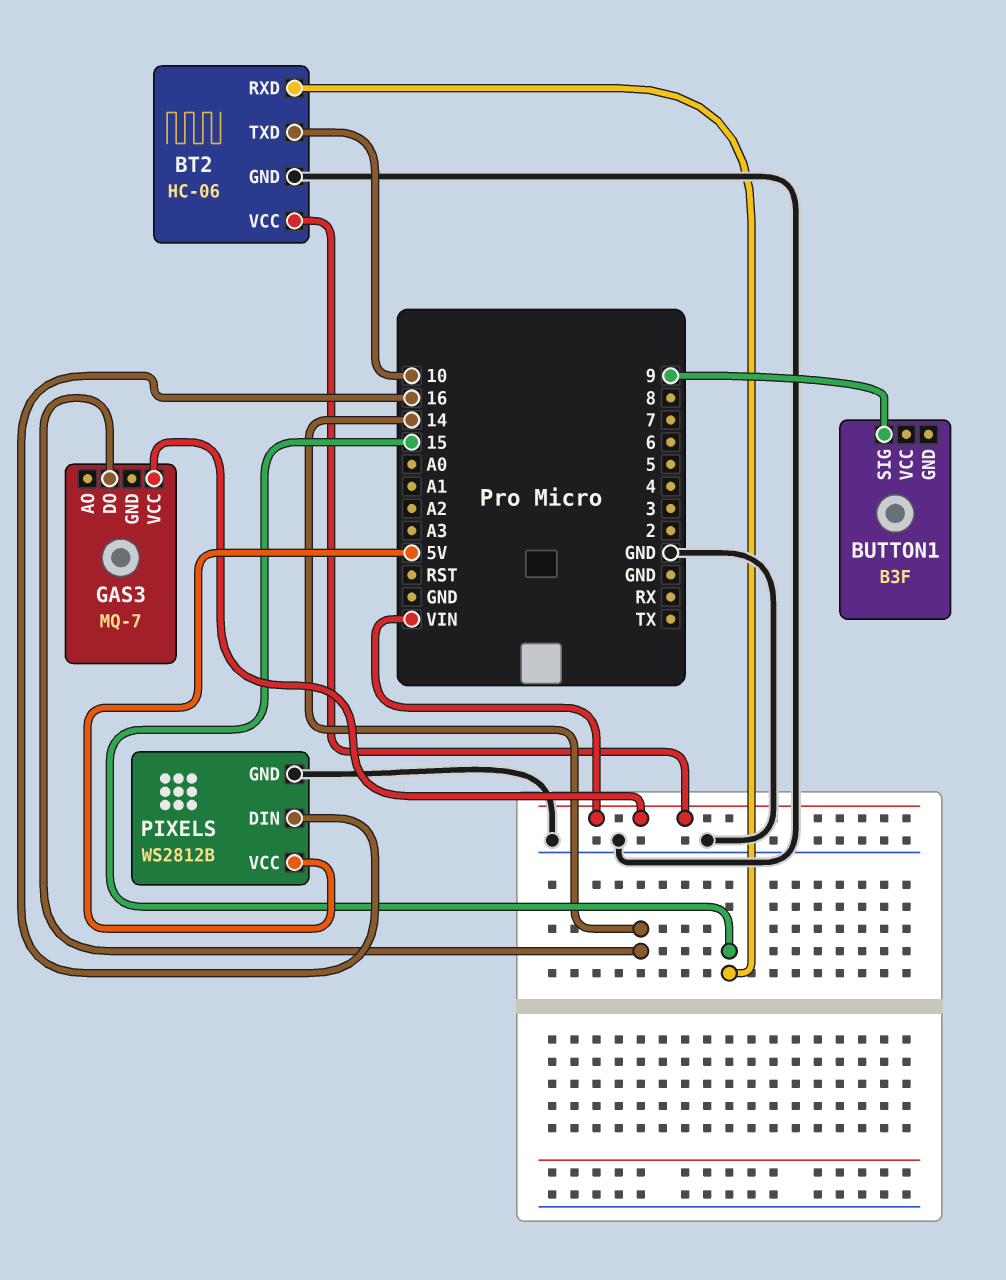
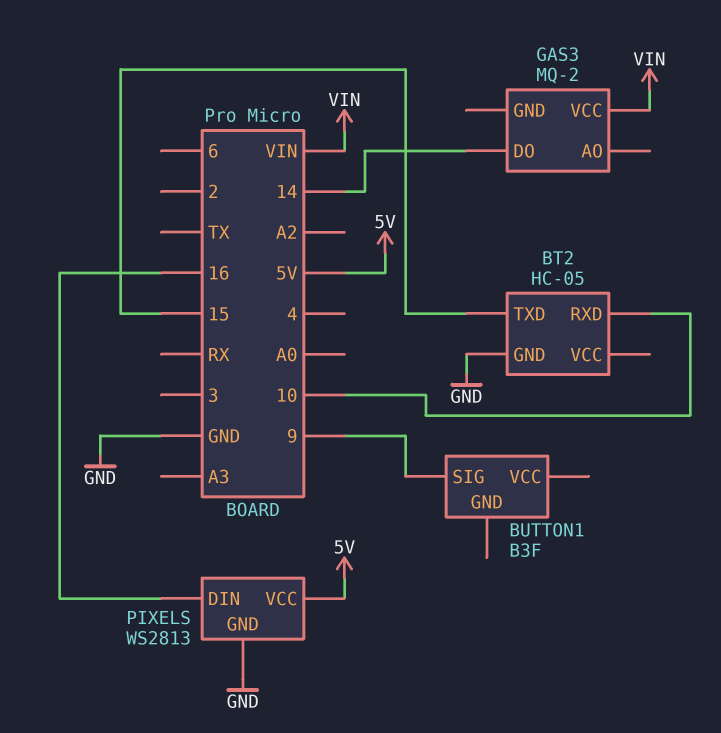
BT2: HC-06 -> HC-05
BT2 pin RXD: 15 -> 10
BT2 pin TXD: 10 -> 15
BT2 pin VCC: VIN -> none
GAS3: MQ-7 -> MQ-2
PIXELS: WS2812B -> WS2813

